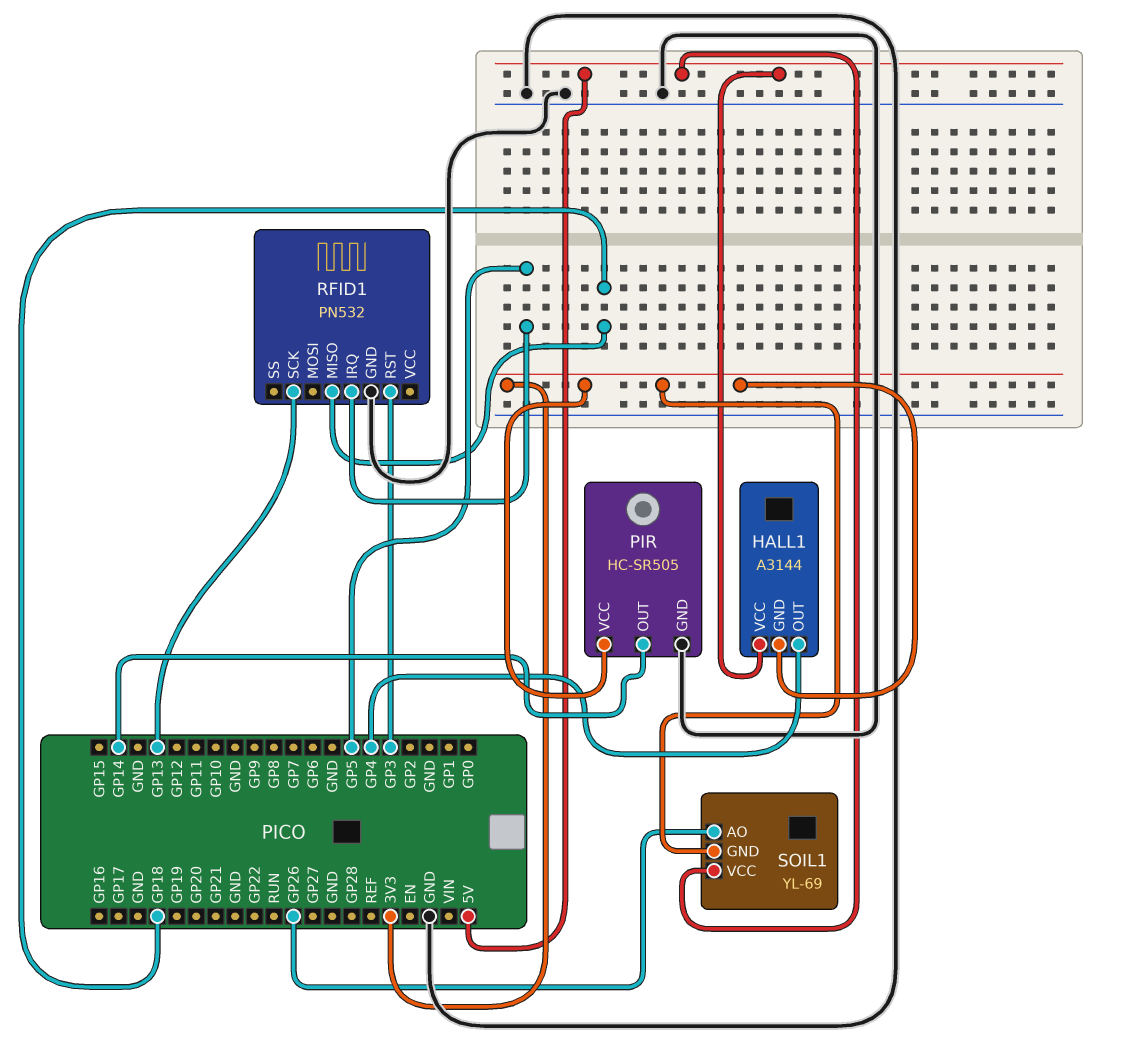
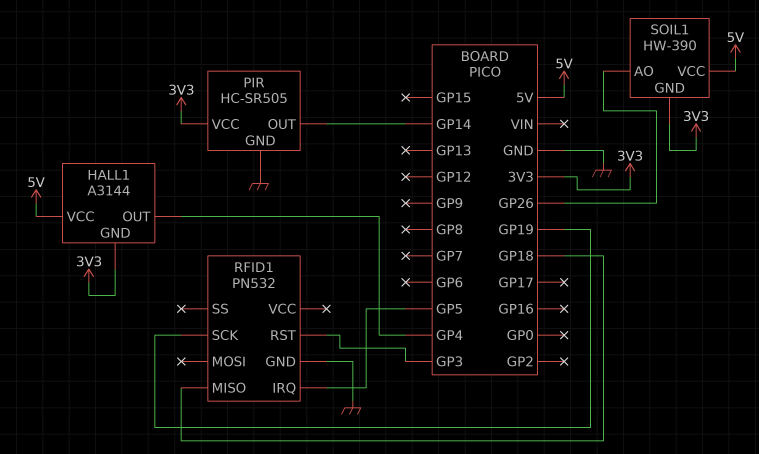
RFID1 pin SCK: GP13 -> GP19
SOIL1: YL-69 -> HW-390

